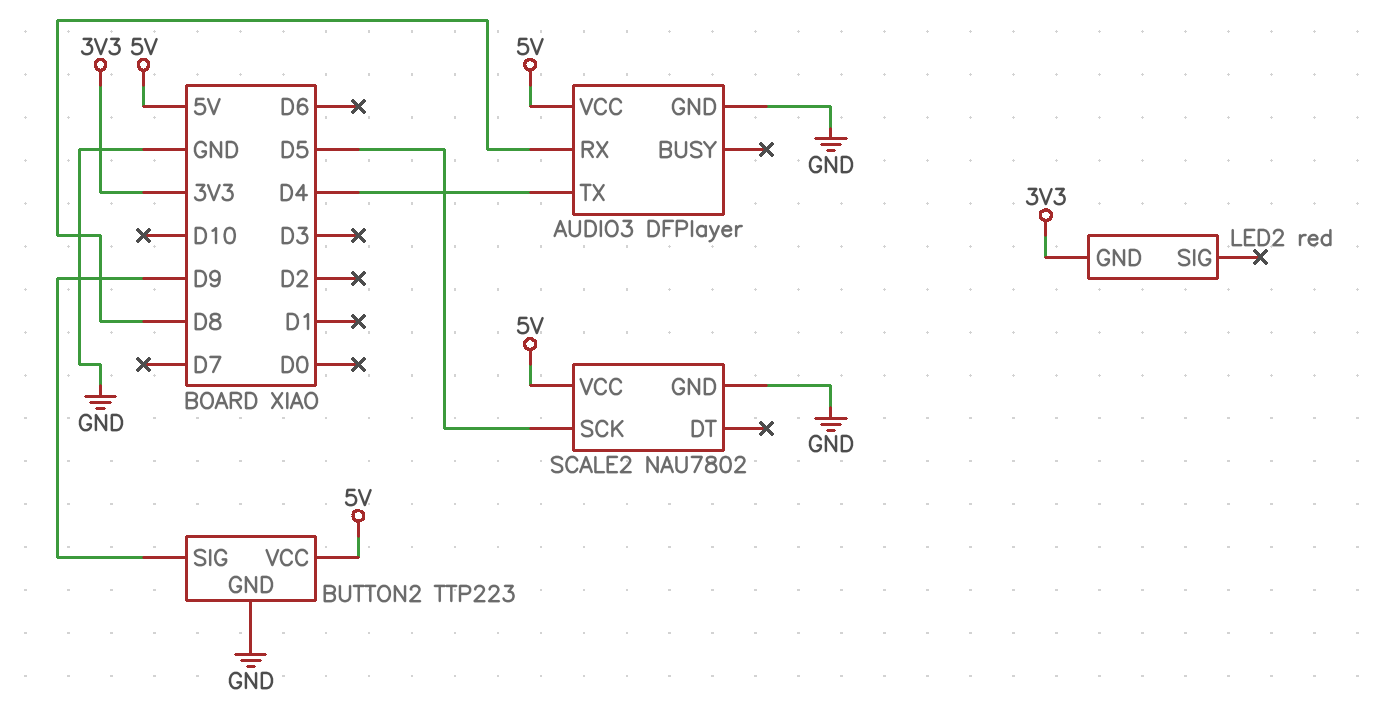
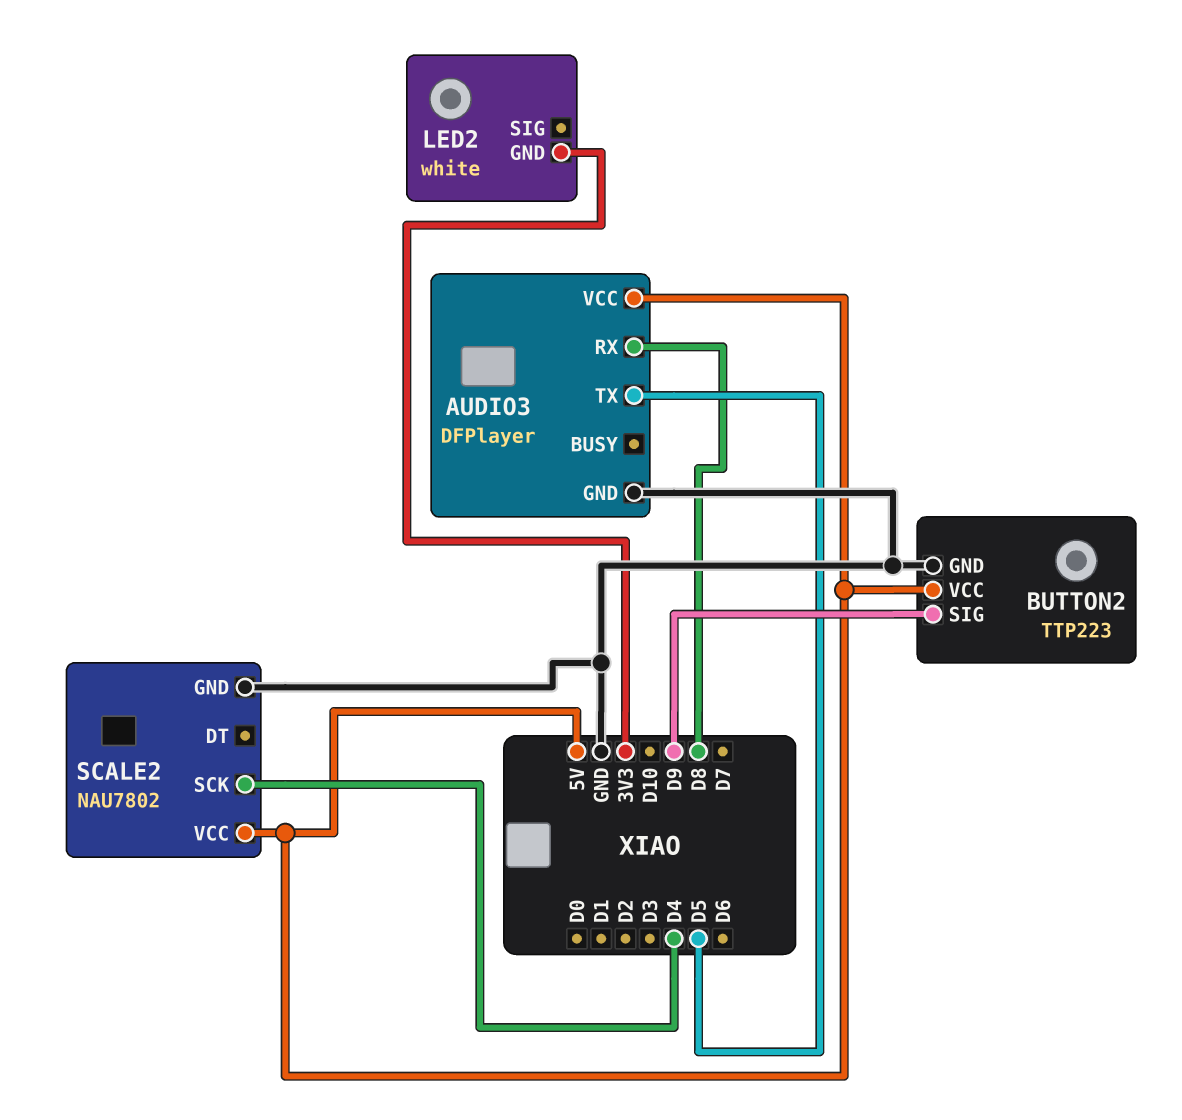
AUDIO3 pin TX: D4 -> D5
LED2: red -> white
SCALE2 pin SCK: D5 -> D4

